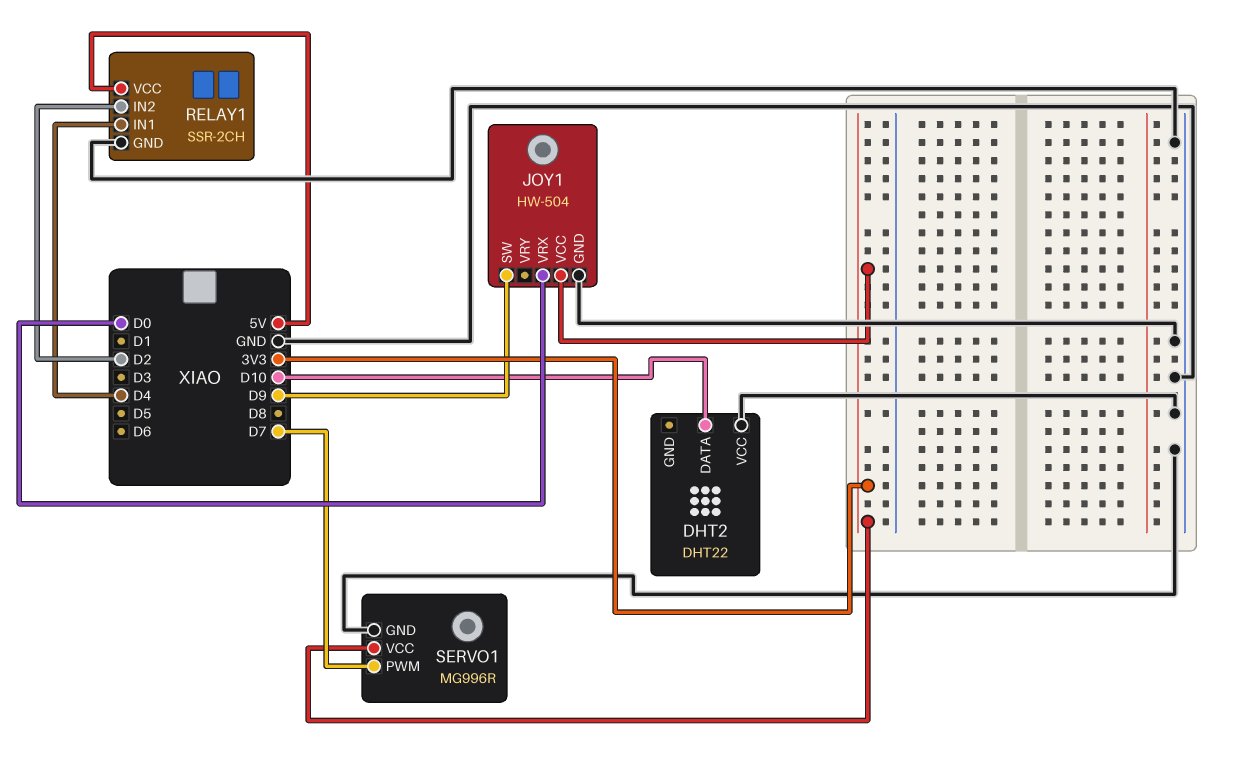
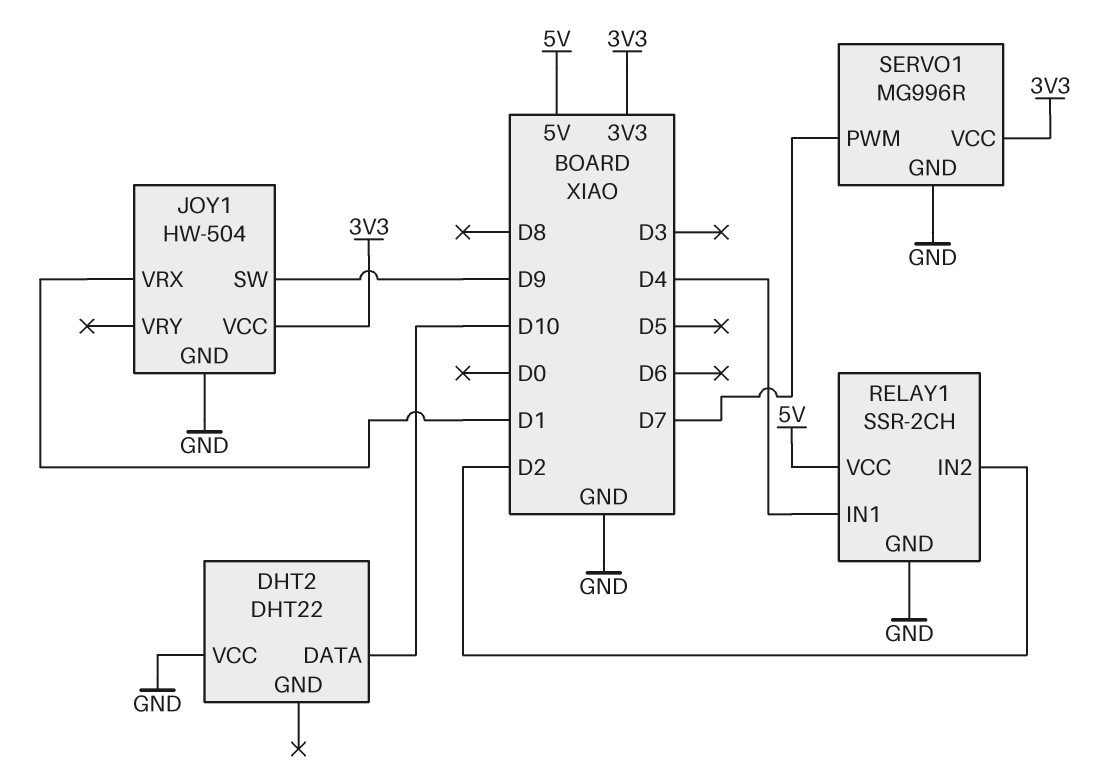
JOY1 pin VRX: D0 -> D1

